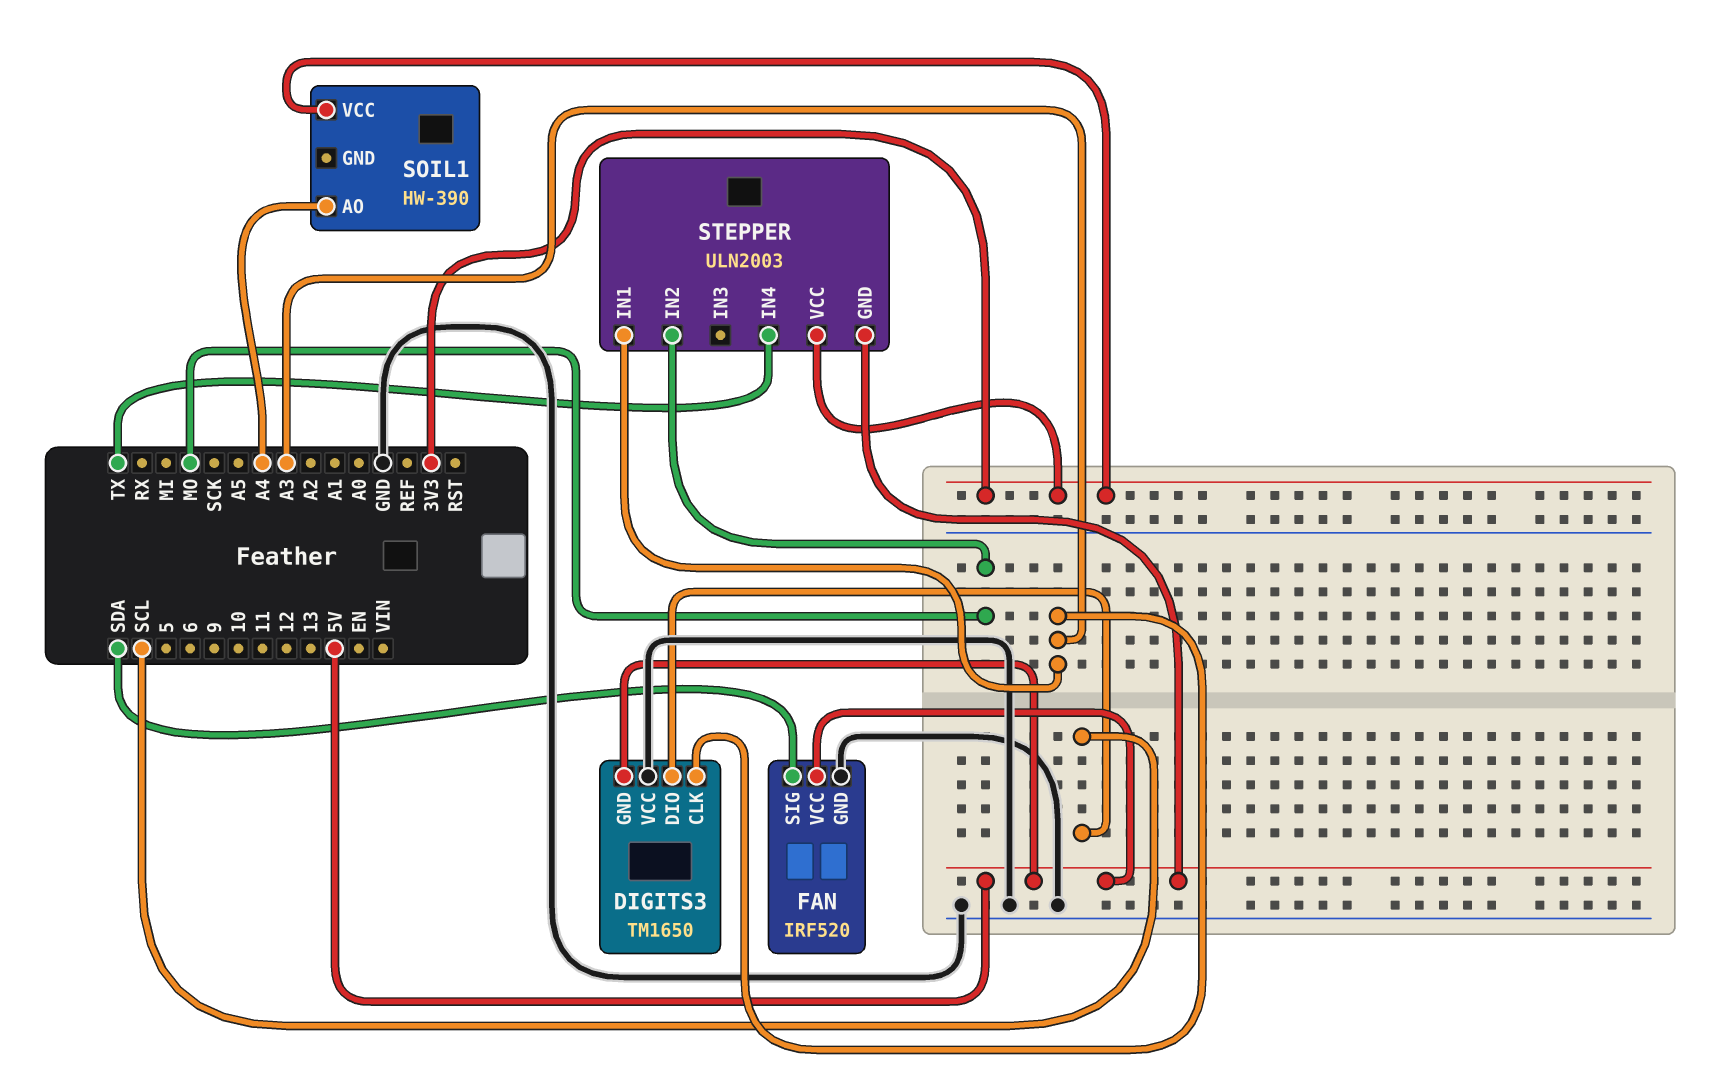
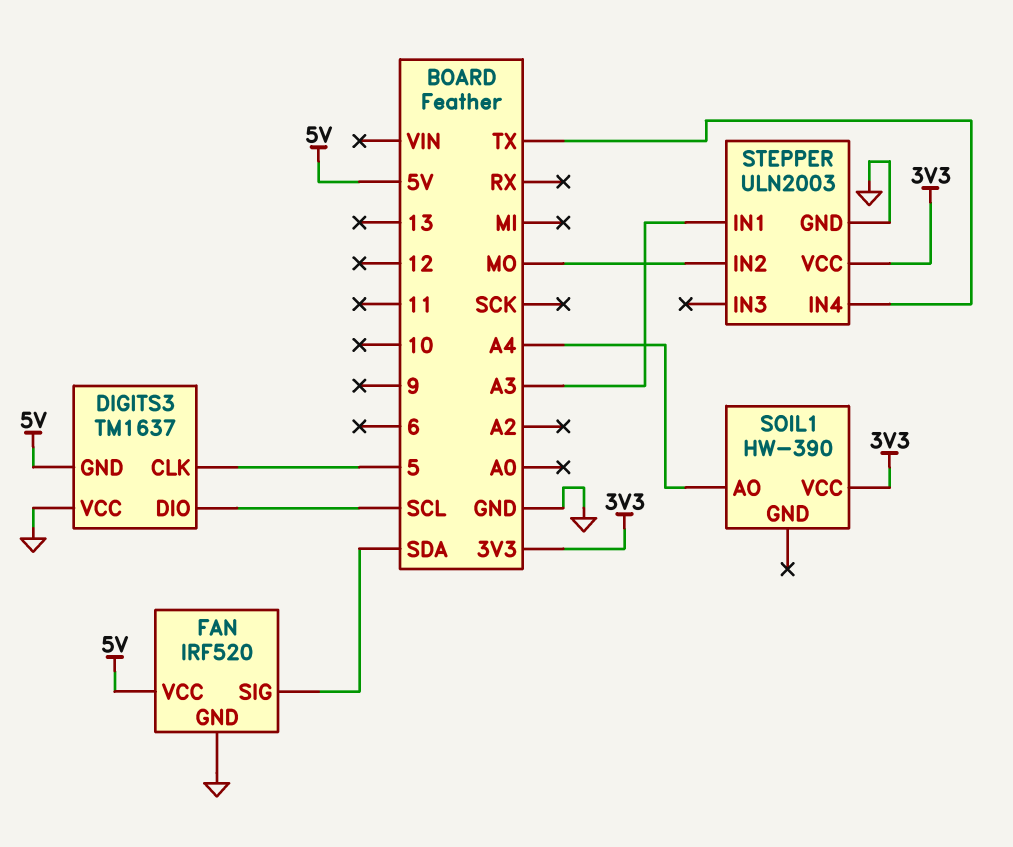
DIGITS3: TM1650 -> TM1637
DIGITS3 pin CLK: A3 -> 5
STEPPER pin GND: 5V -> GND

